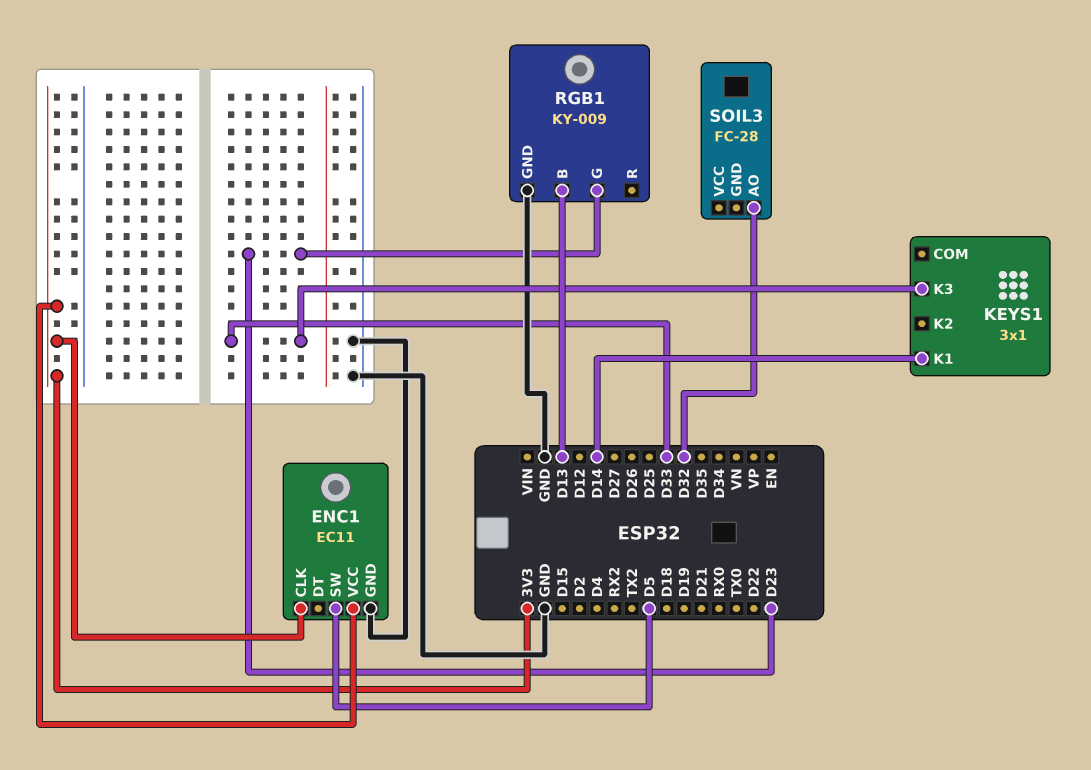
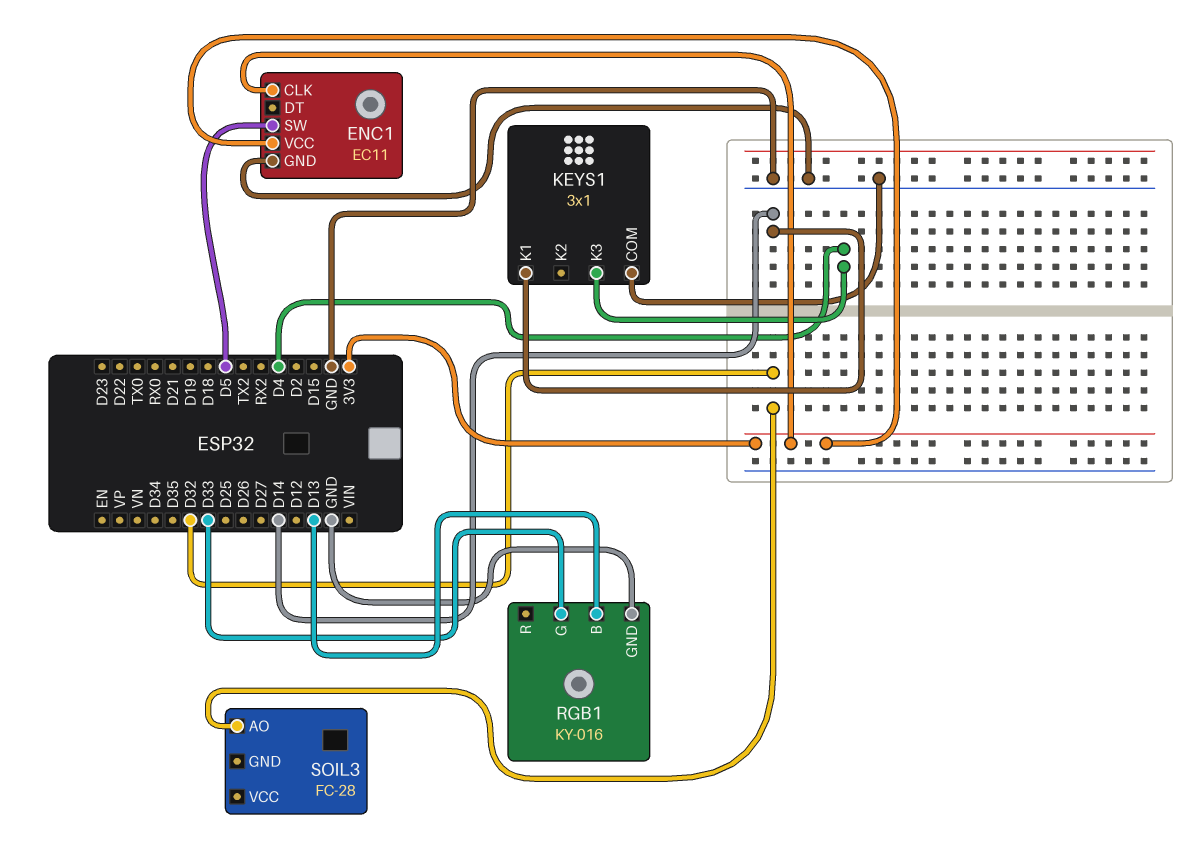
KEYS1 pin COM: none -> GND
KEYS1 pin K3: D33 -> D4
RGB1: KY-009 -> KY-016
RGB1 pin G: D23 -> D33

